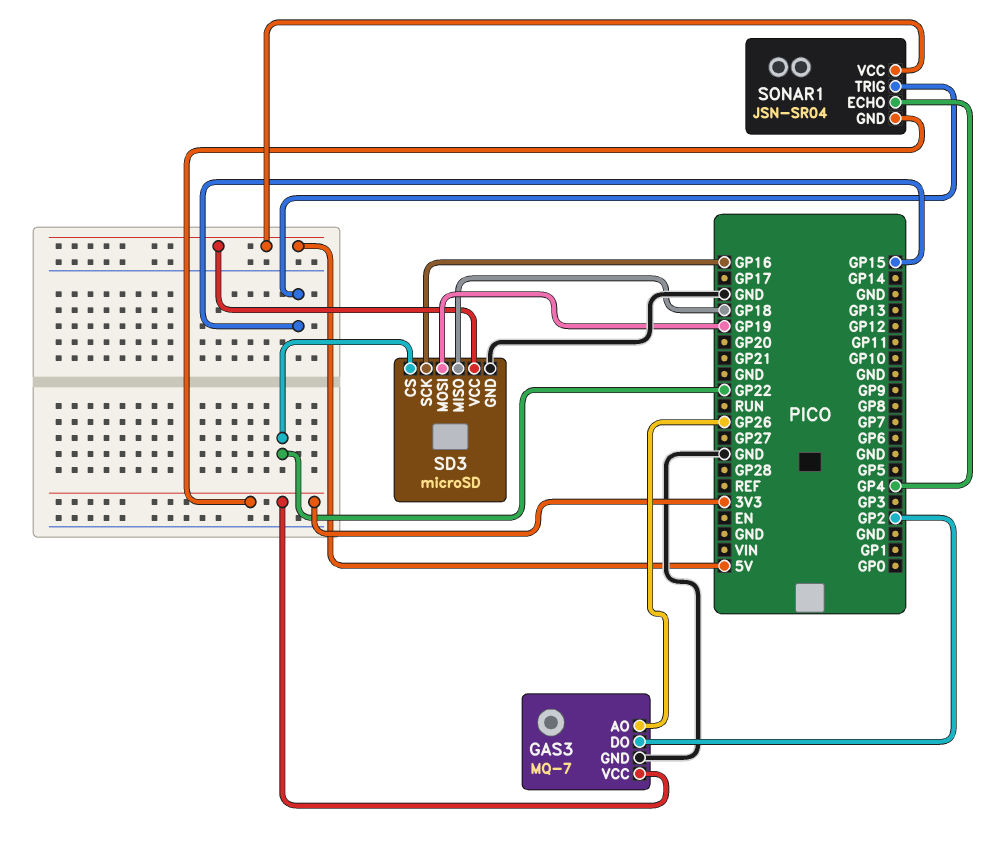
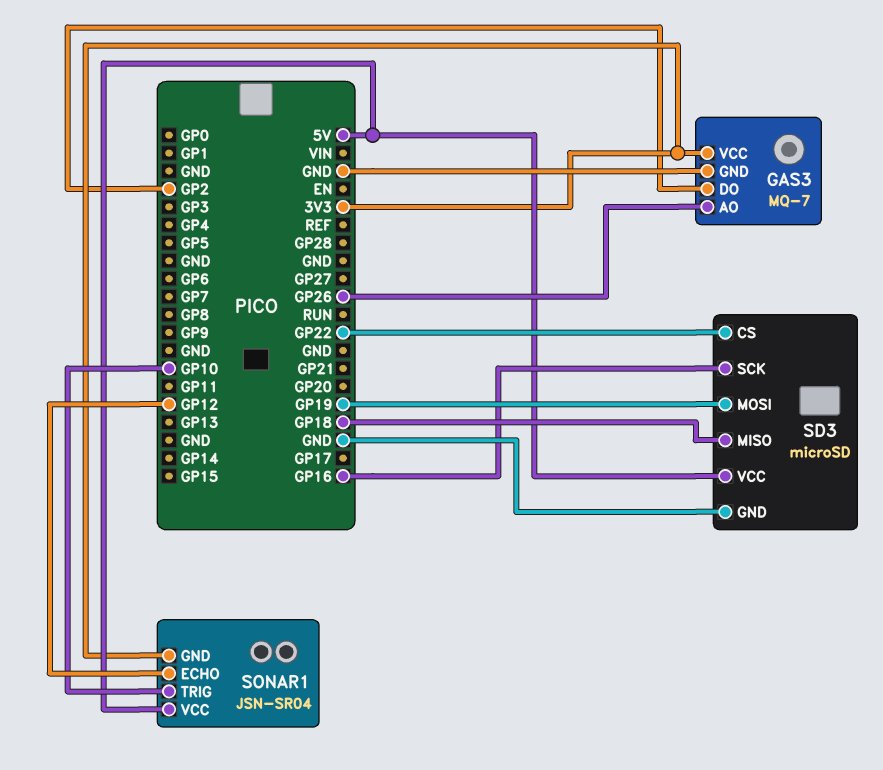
SONAR1 pin ECHO: GP4 -> GP12
SONAR1 pin TRIG: GP15 -> GP10

